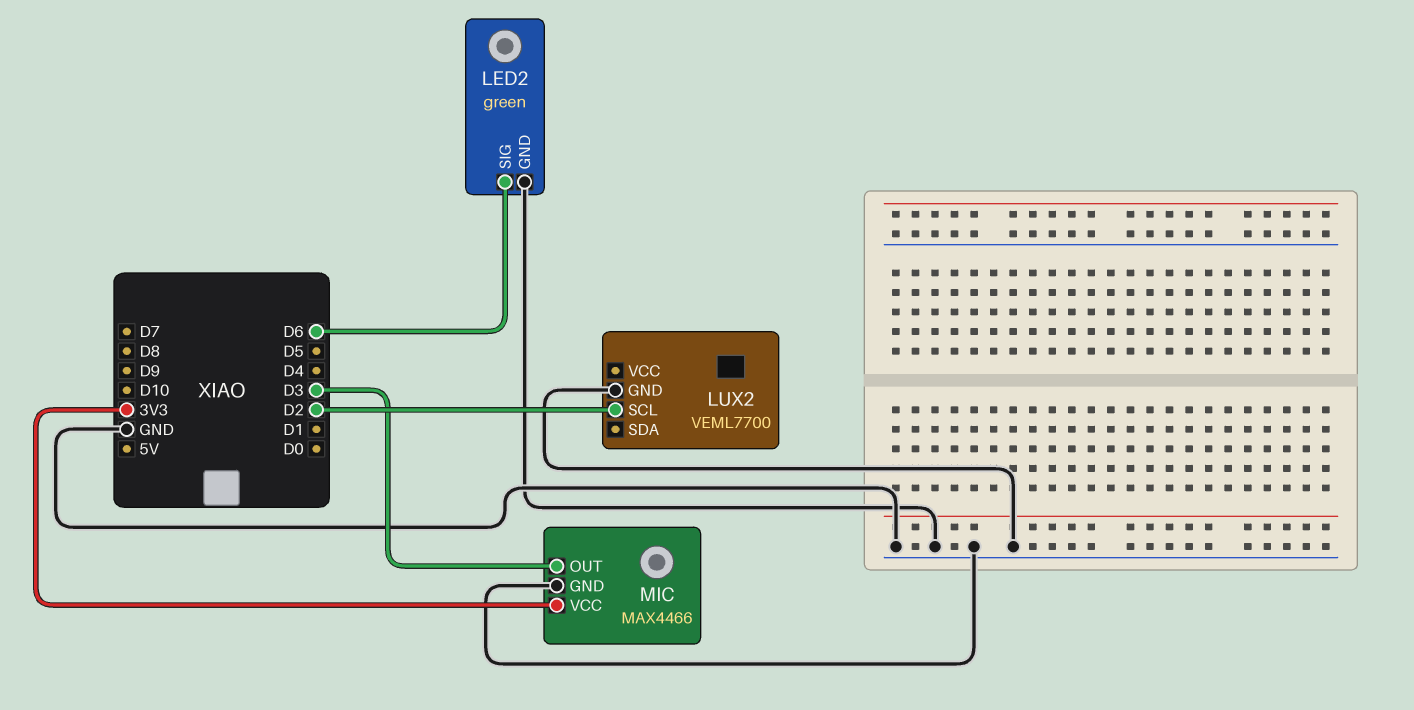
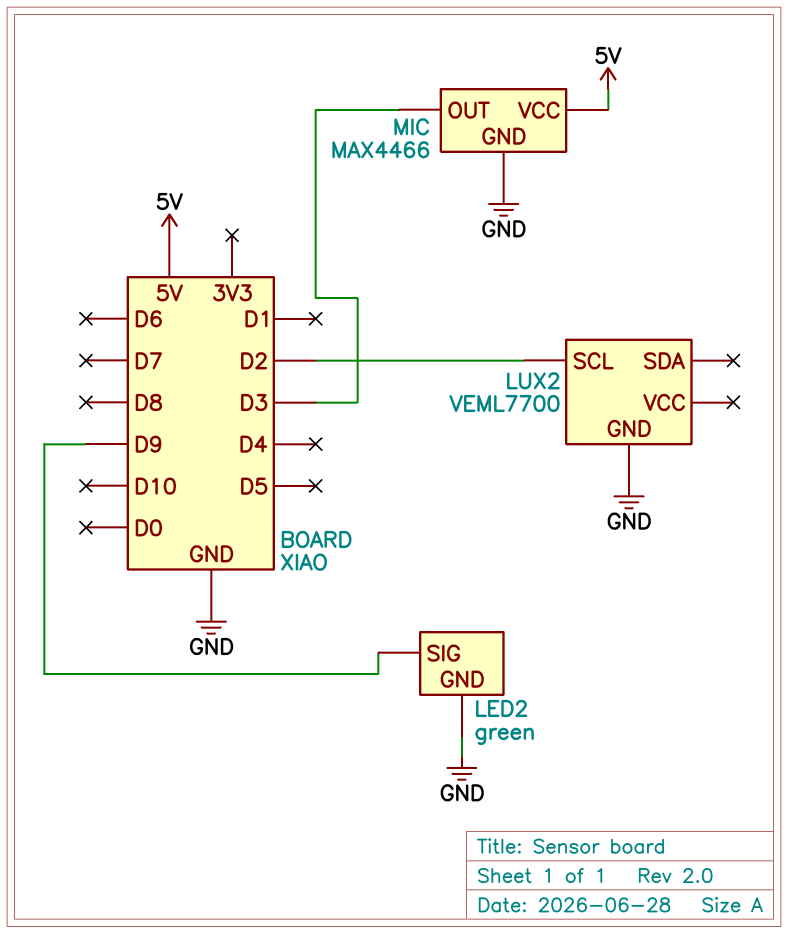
LED2 pin SIG: D6 -> D9
MIC pin VCC: 3V3 -> 5V

